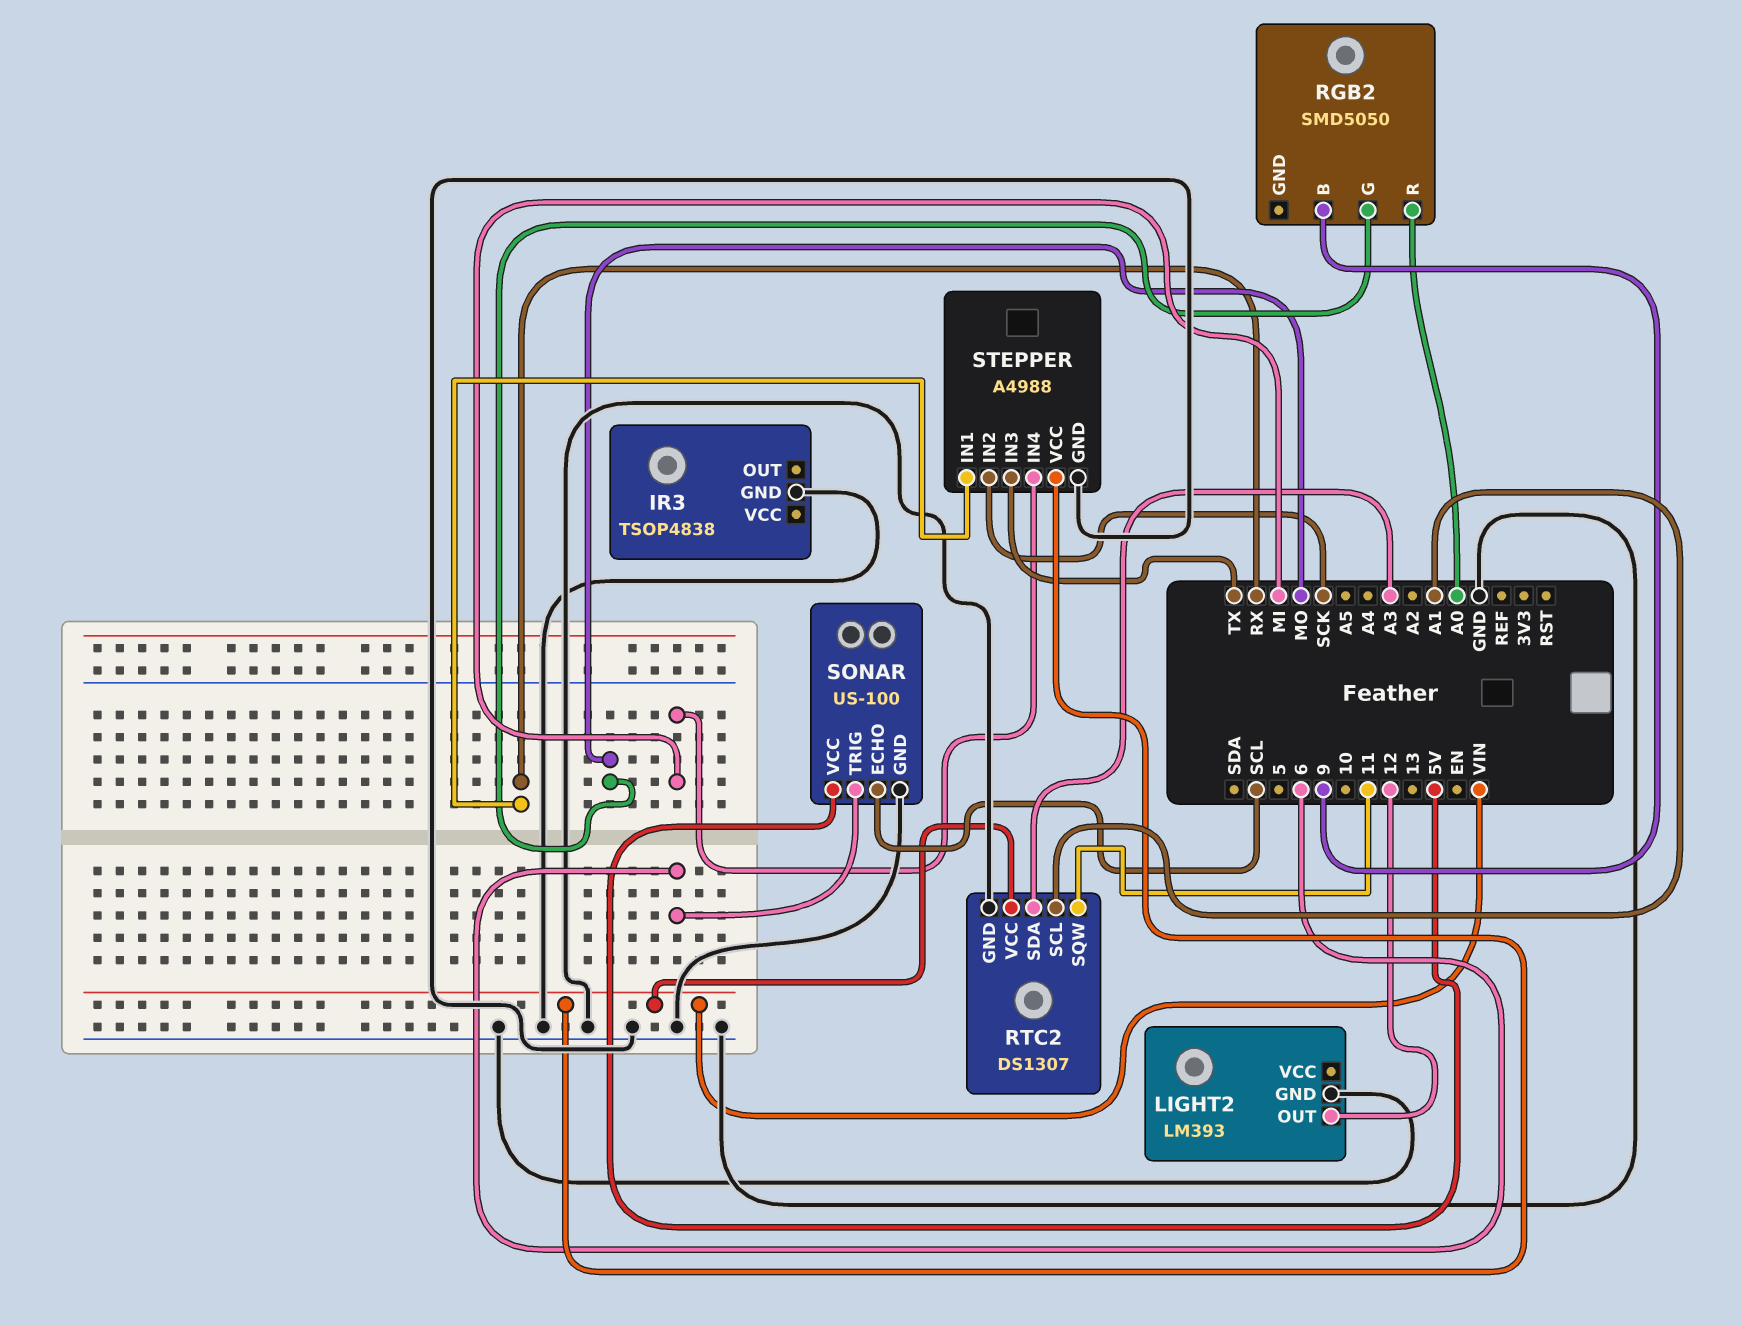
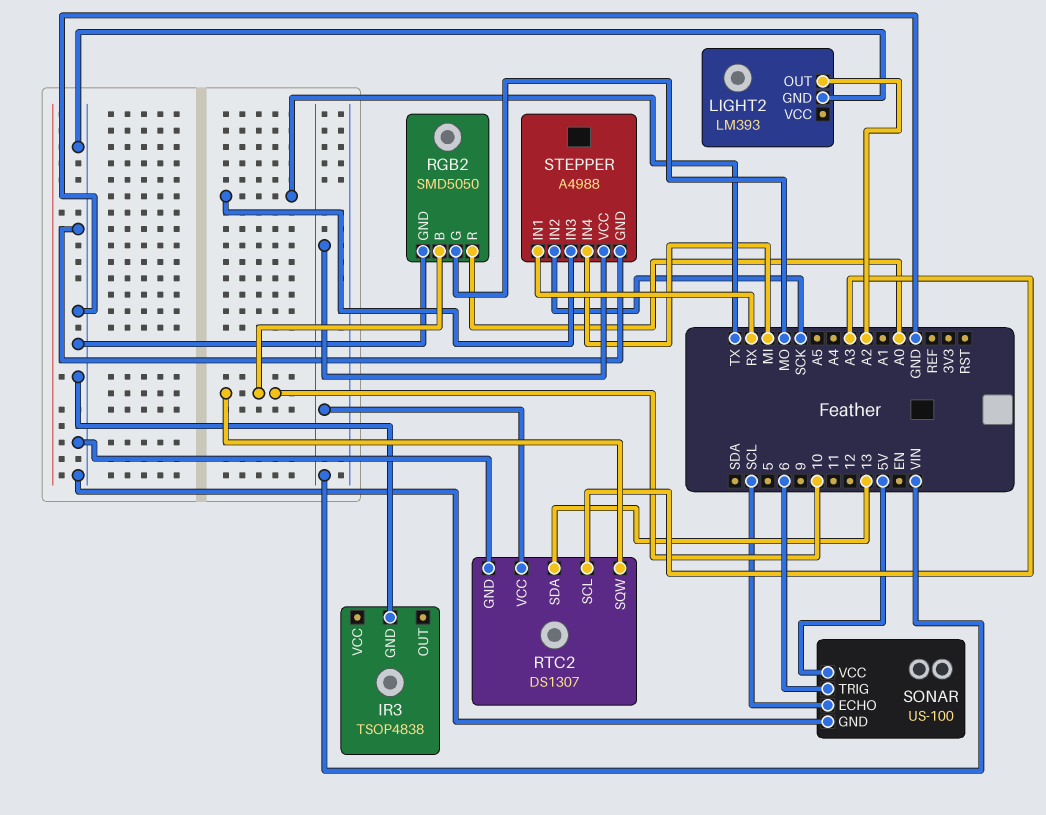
LIGHT2 pin OUT: 12 -> A2
RGB2 pin B: 9 -> 10
RGB2 pin GND: none -> GND
RTC2 pin SCL: A1 -> A3
RTC2 pin SDA: A3 -> 13
RTC2 pin SQW: 11 -> 10

